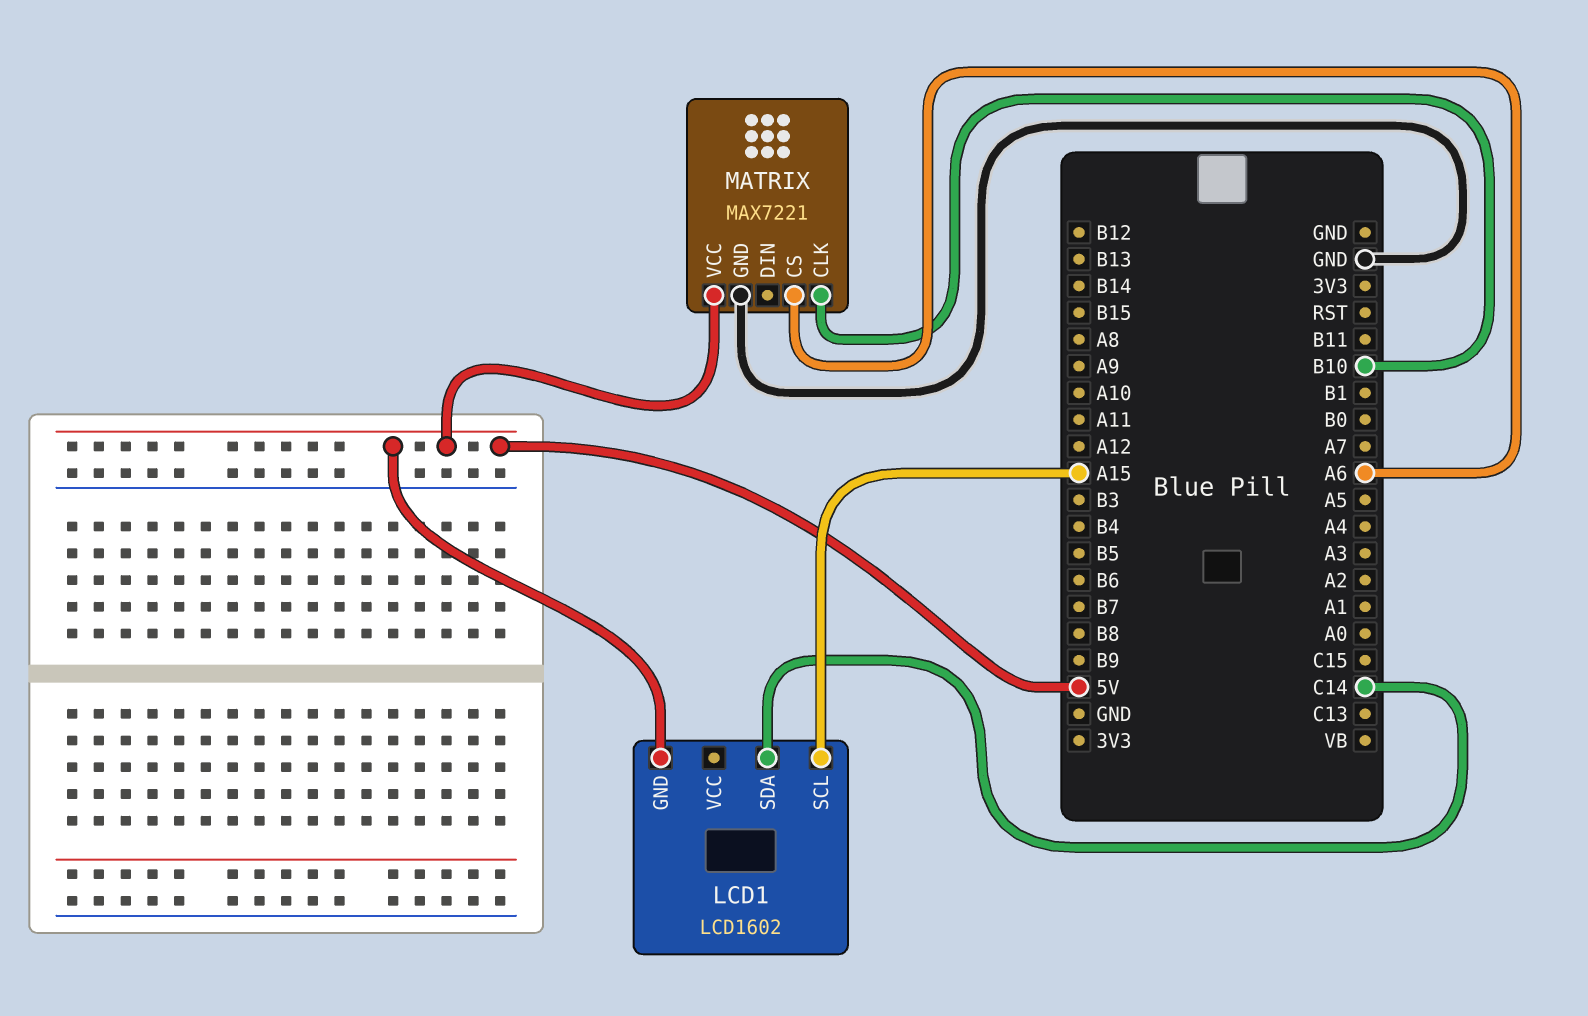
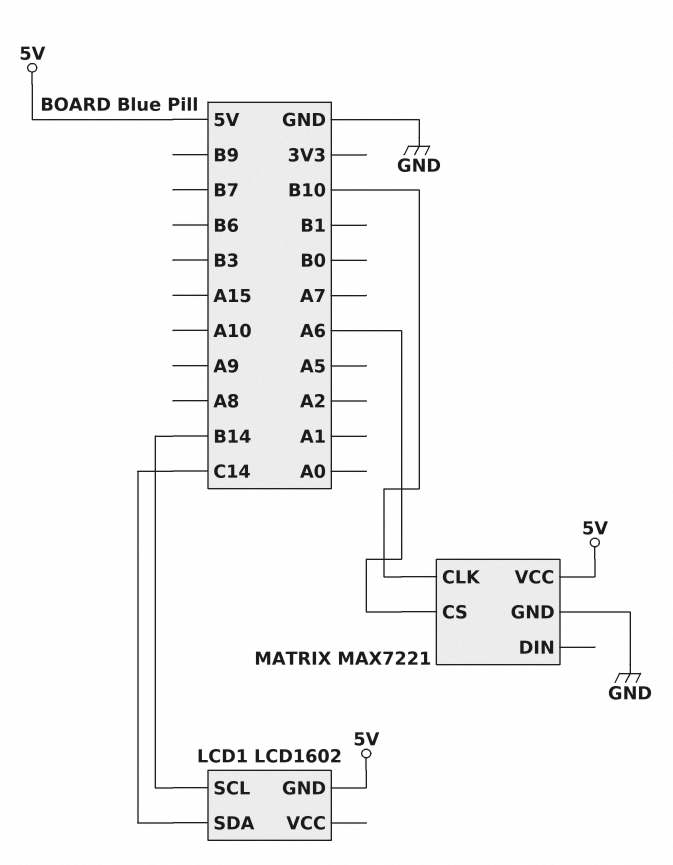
LCD1 pin SCL: A15 -> B14

